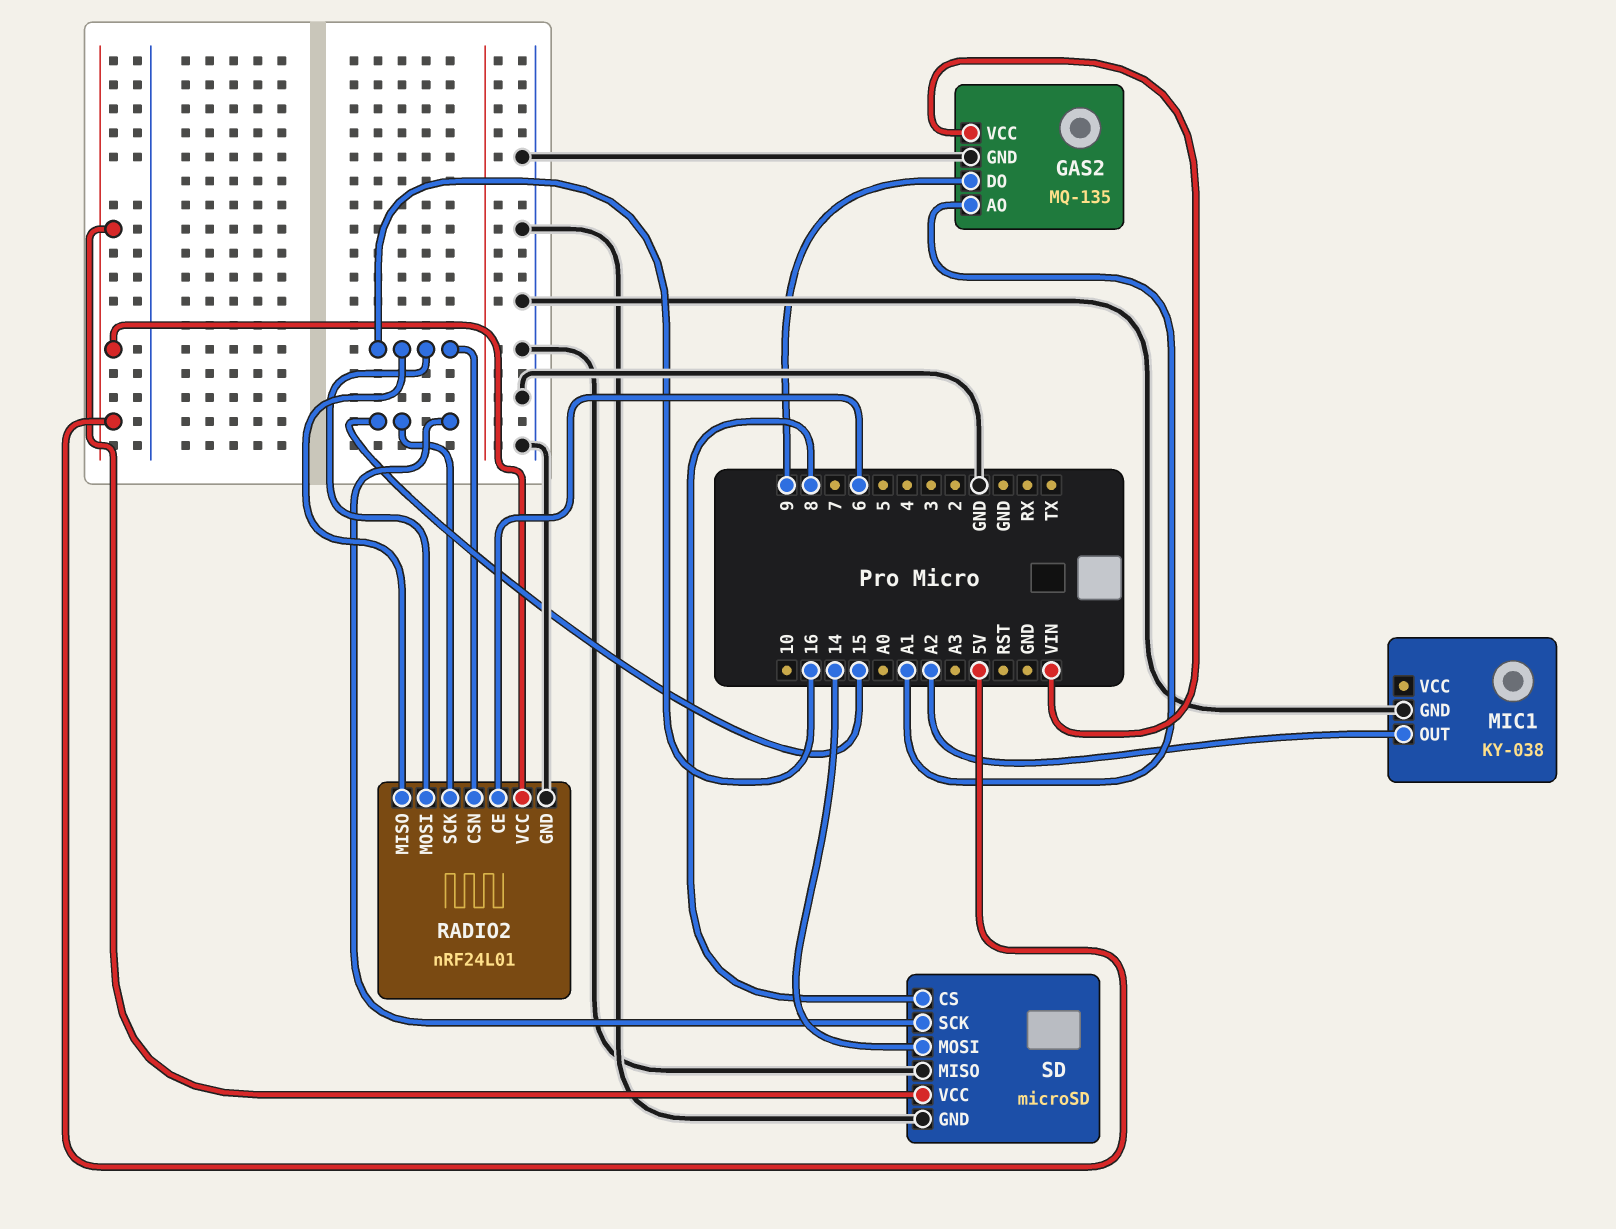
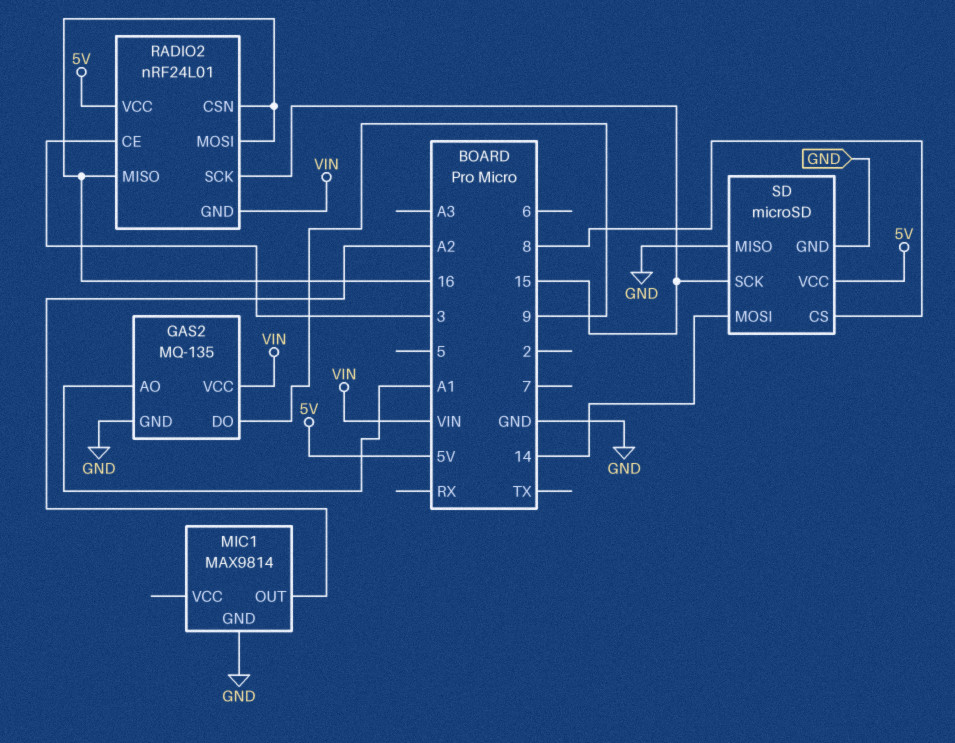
MIC1: KY-038 -> MAX9814
RADIO2 pin CE: 6 -> 3
RADIO2 pin GND: GND -> VIN

